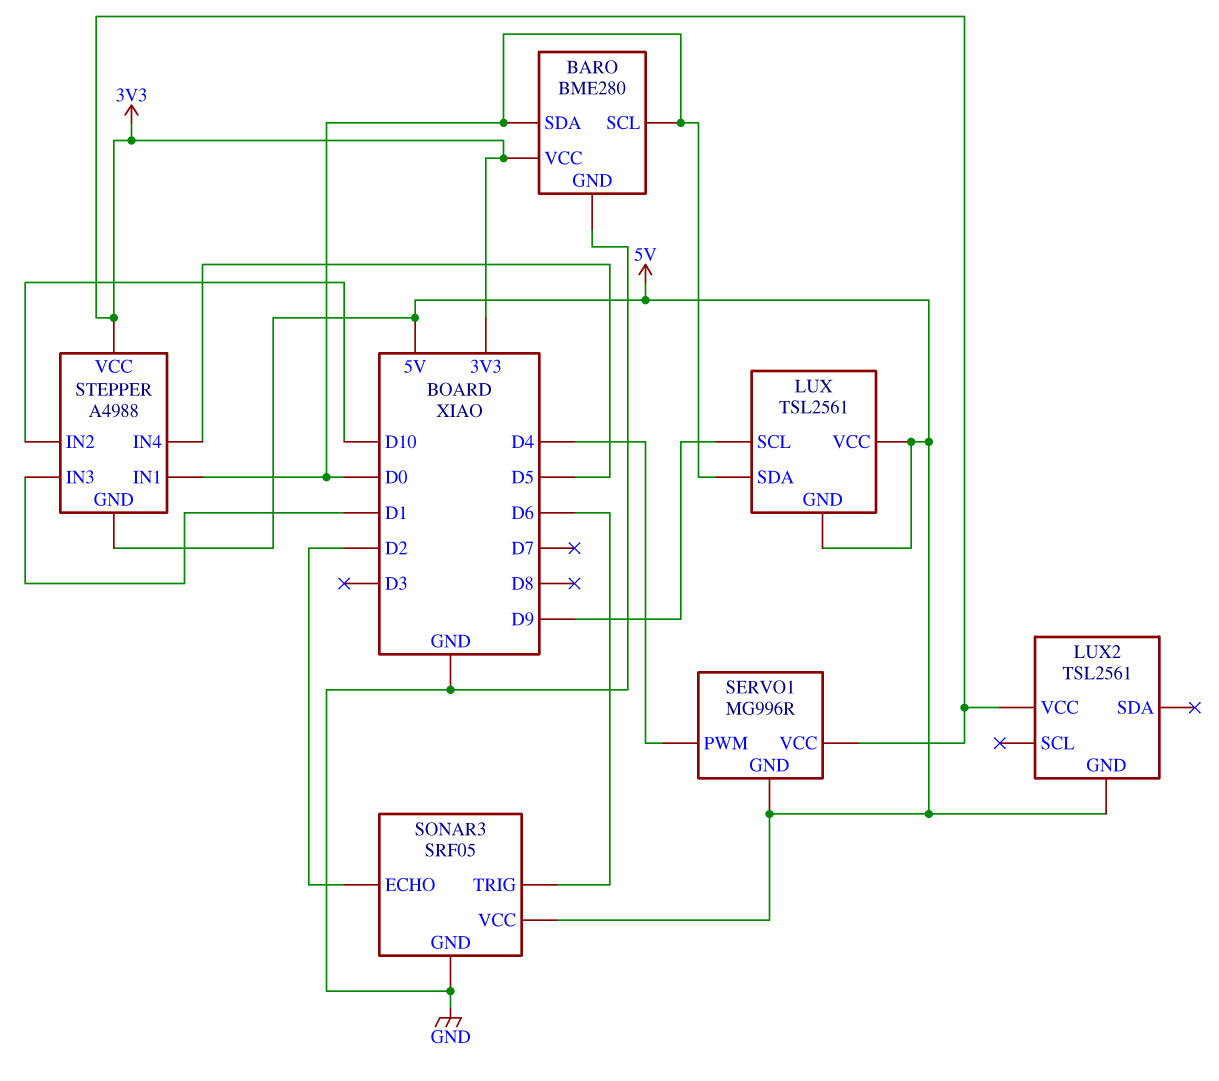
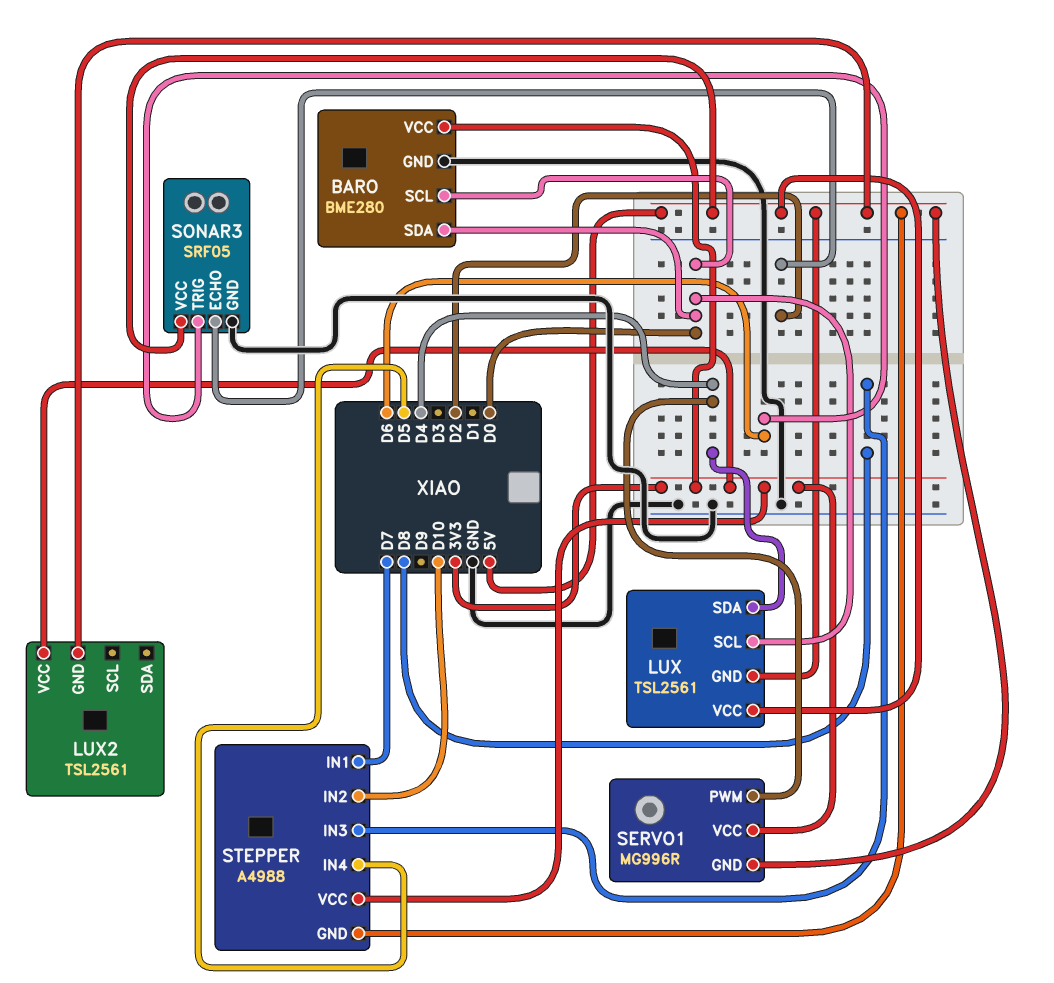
LUX pin SCL: D9 -> D0
LUX pin SDA: D0 -> D4
STEPPER pin IN1: D0 -> D7
STEPPER pin IN3: D1 -> D8

